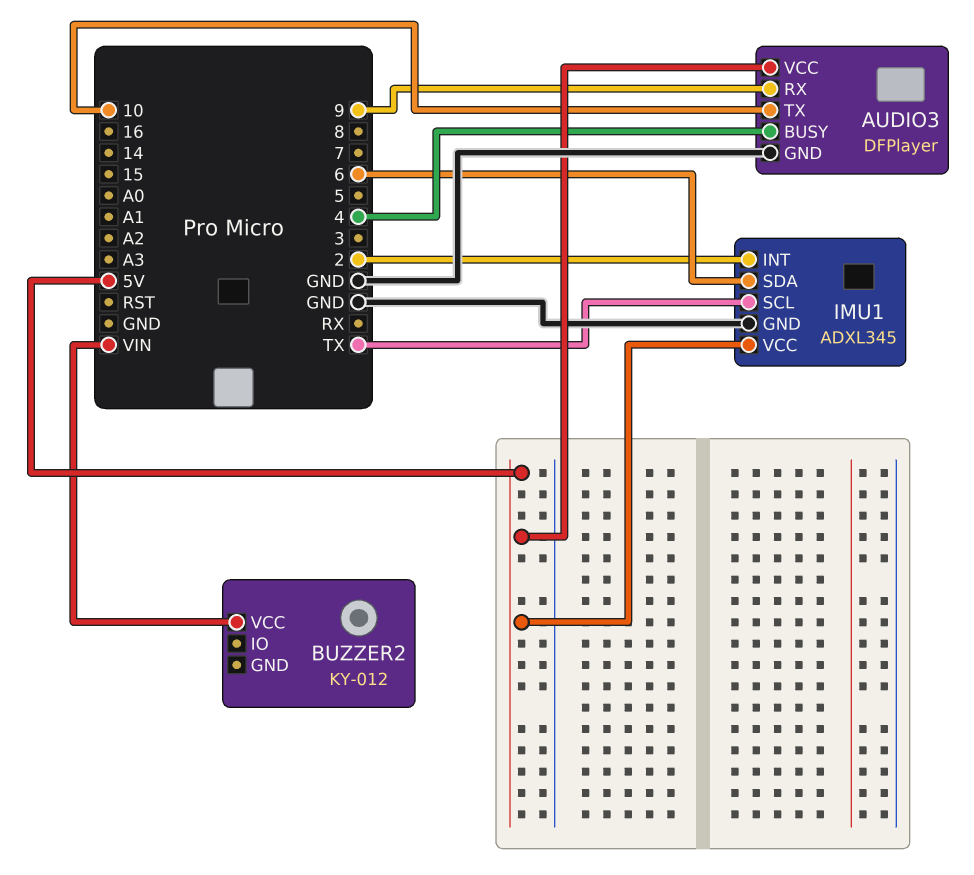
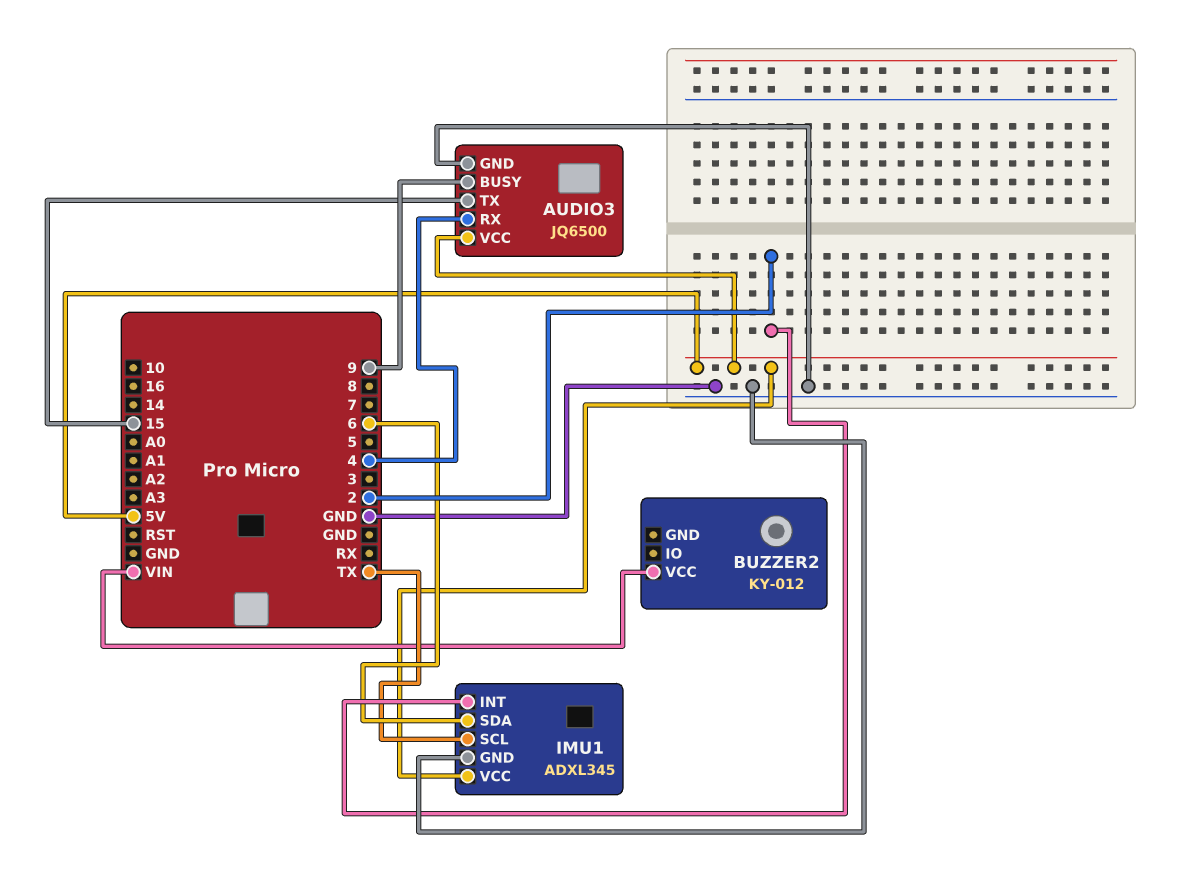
AUDIO3: DFPlayer -> JQ6500
AUDIO3 pin BUSY: 4 -> 9
AUDIO3 pin RX: 9 -> 4
AUDIO3 pin TX: 10 -> 15

